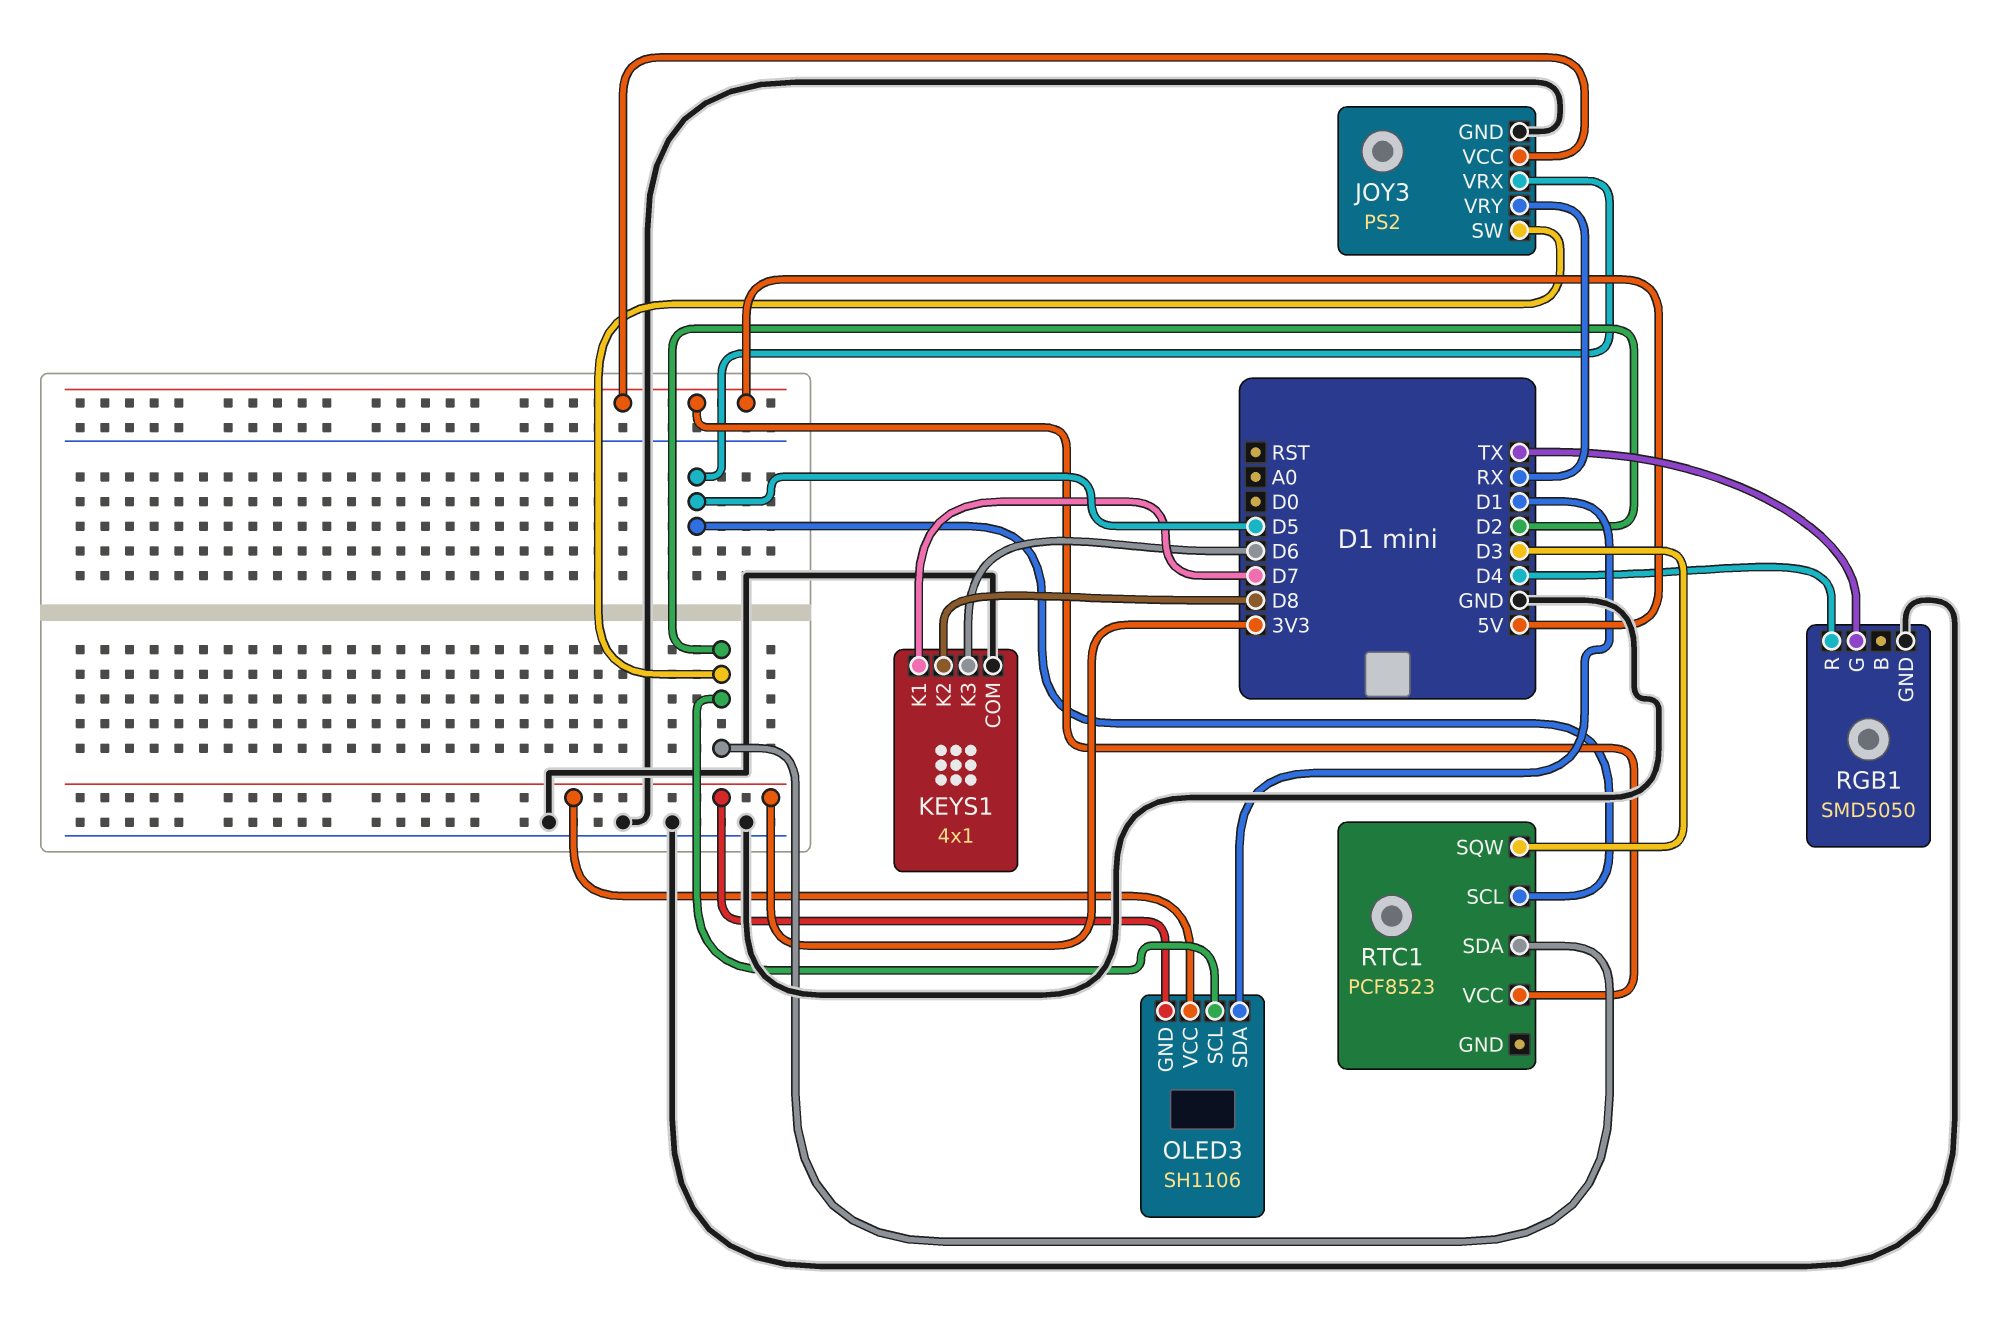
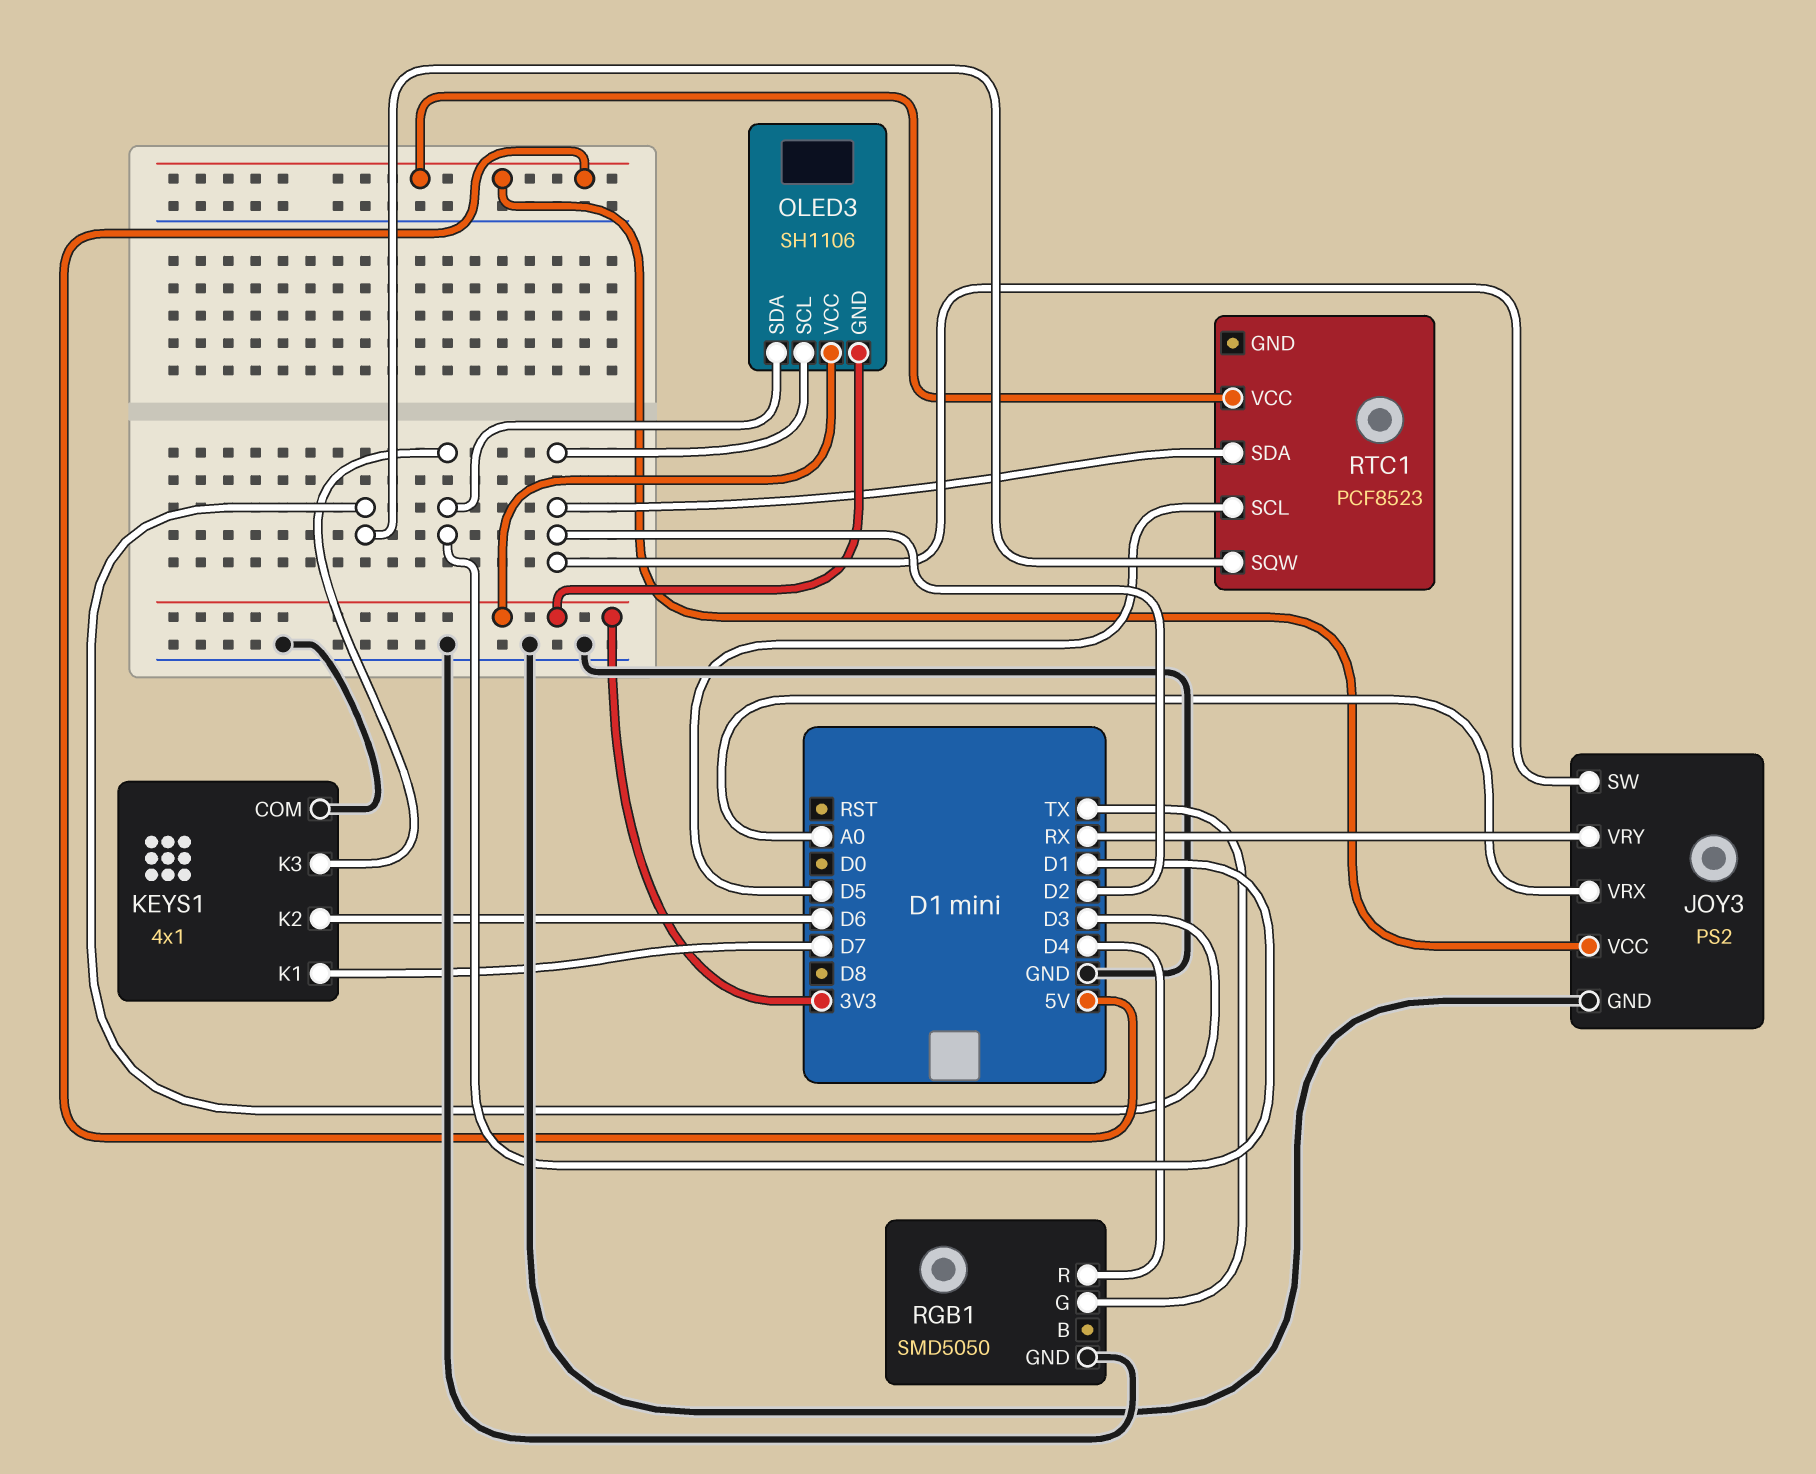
JOY3 pin VRX: D5 -> A0
KEYS1 pin K2: D8 -> D6
KEYS1 pin K3: D6 -> D1

